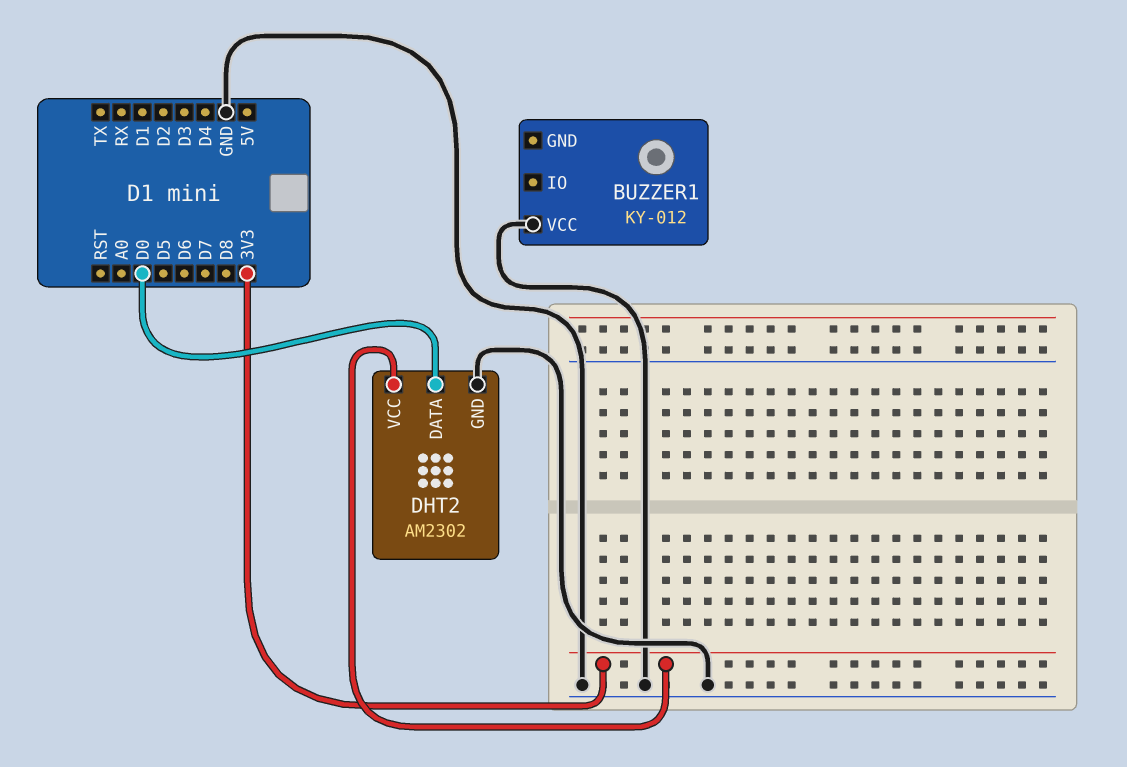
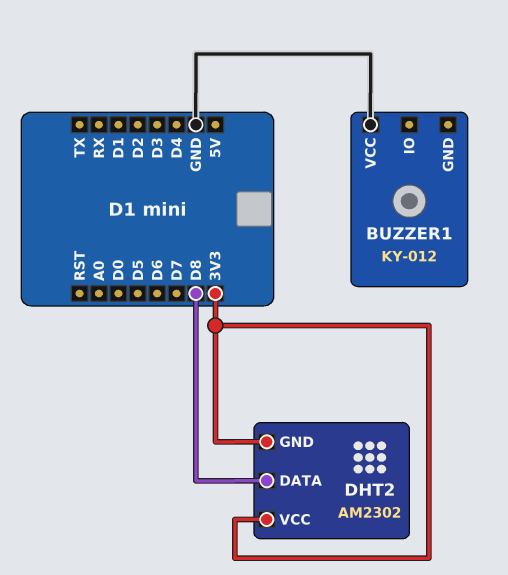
DHT2 pin DATA: D0 -> D8
DHT2 pin GND: GND -> 3V3

